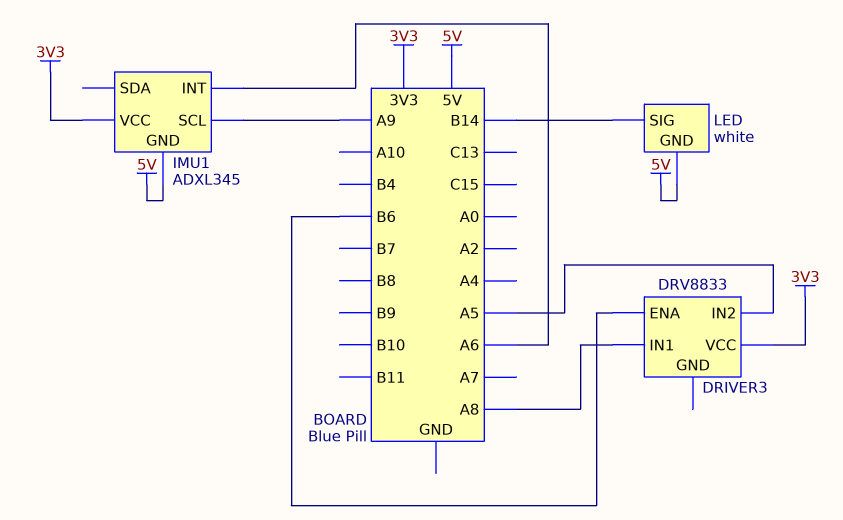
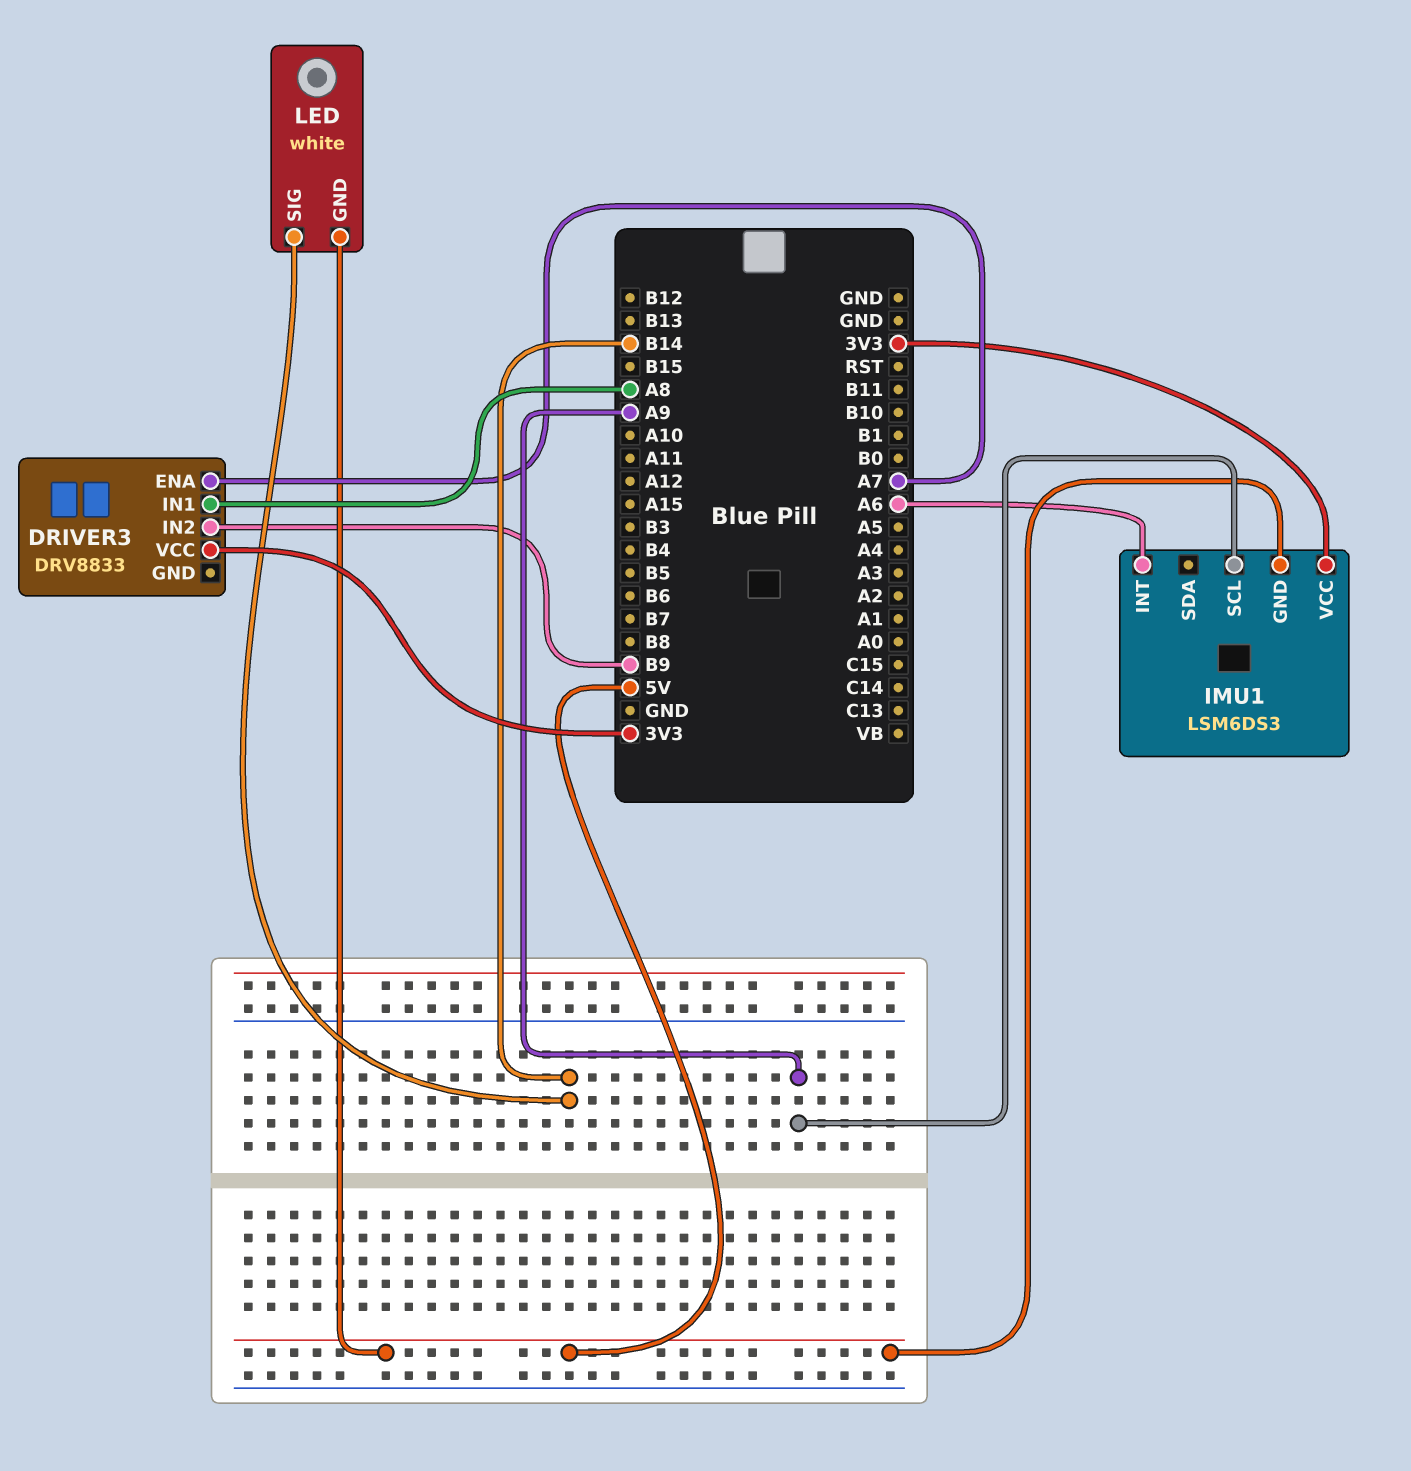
DRIVER3 pin ENA: B6 -> A7
DRIVER3 pin IN2: A5 -> B9
IMU1: ADXL345 -> LSM6DS3

